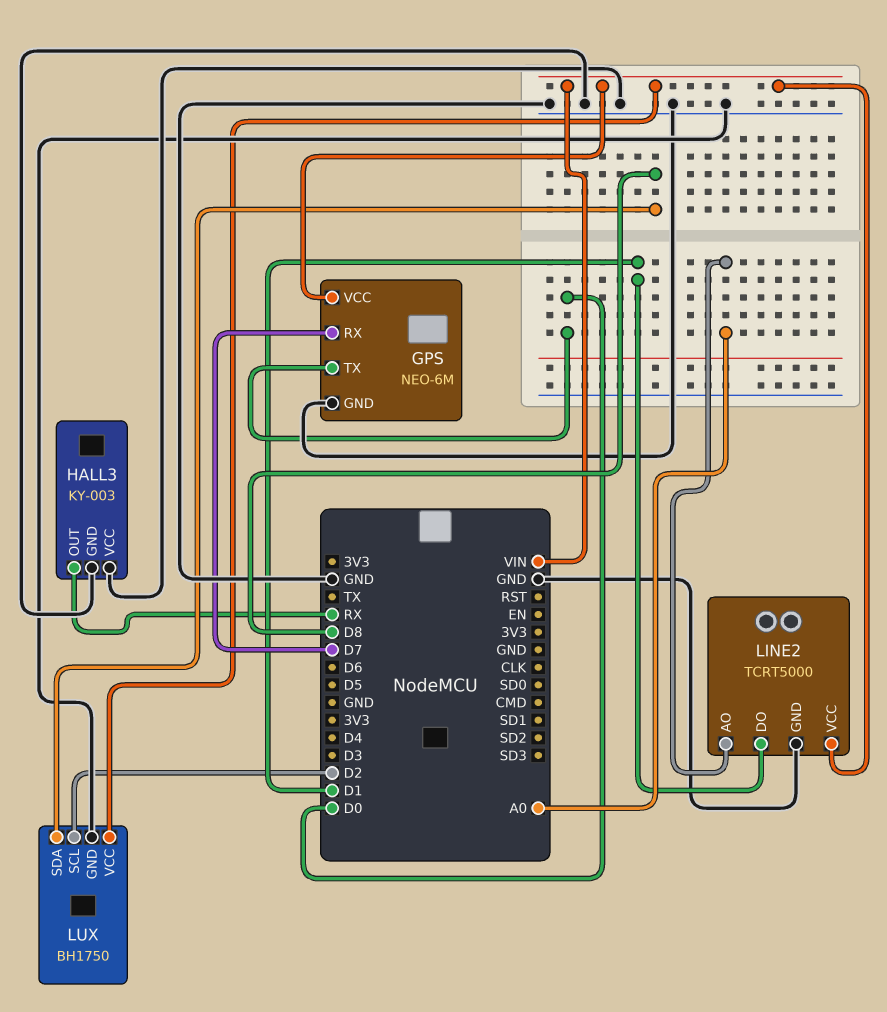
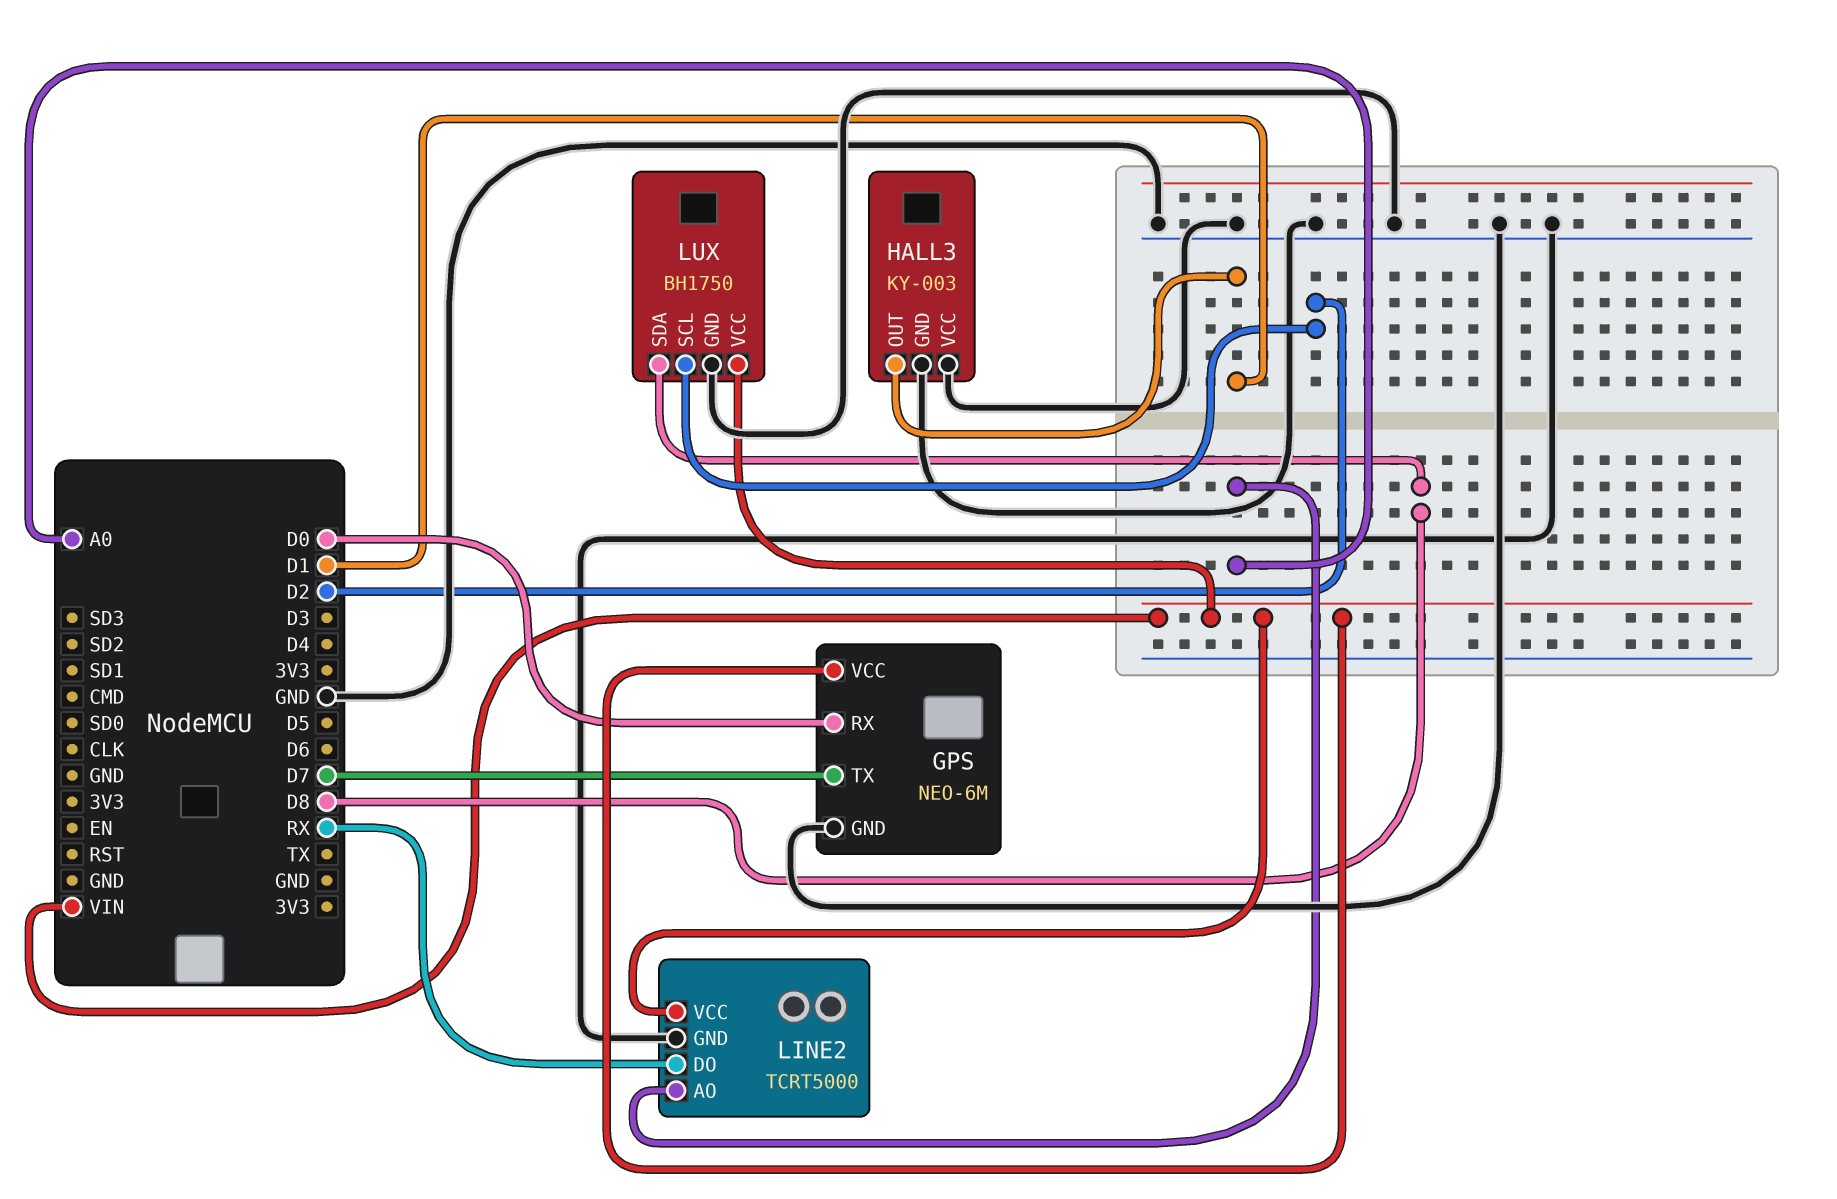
GPS pin RX: D7 -> D0
GPS pin TX: D0 -> D7
HALL3 pin OUT: RX -> D1
LINE2 pin DO: D1 -> RX

